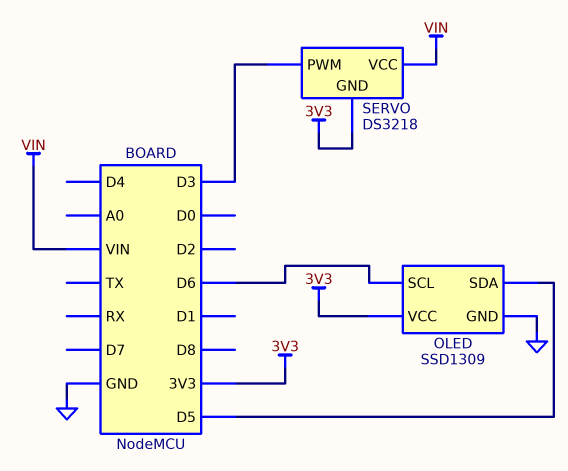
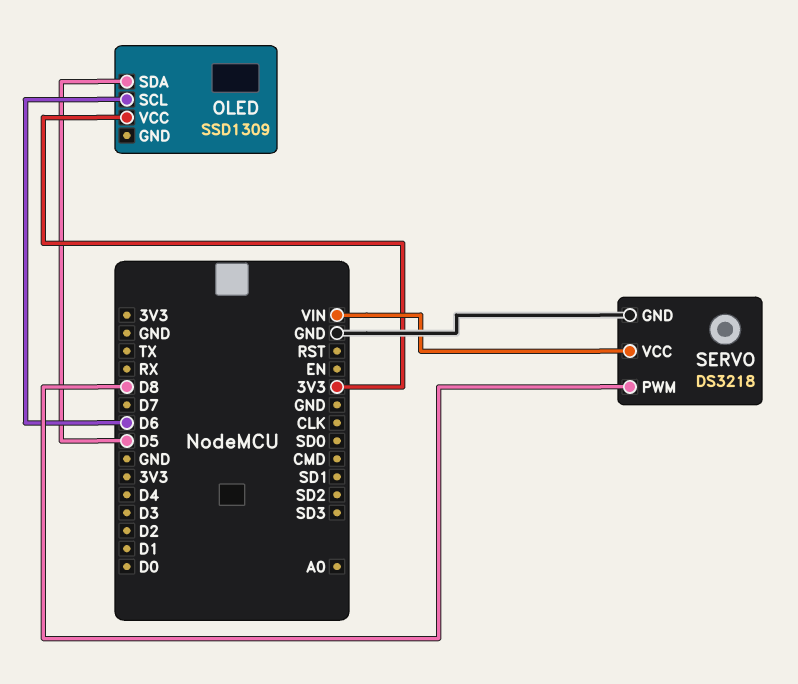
OLED pin GND: GND -> none
SERVO pin GND: 3V3 -> GND
SERVO pin PWM: D3 -> D8

